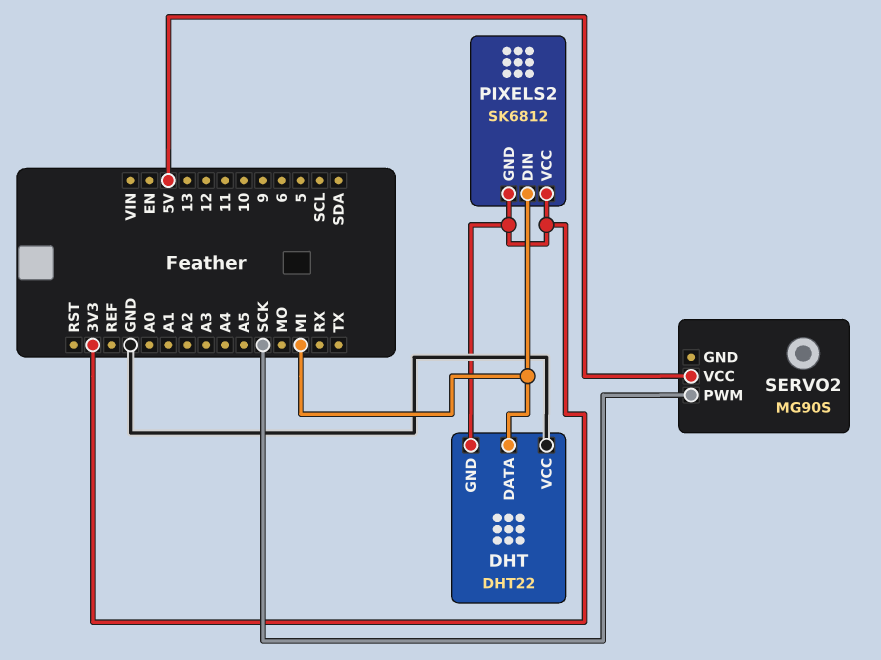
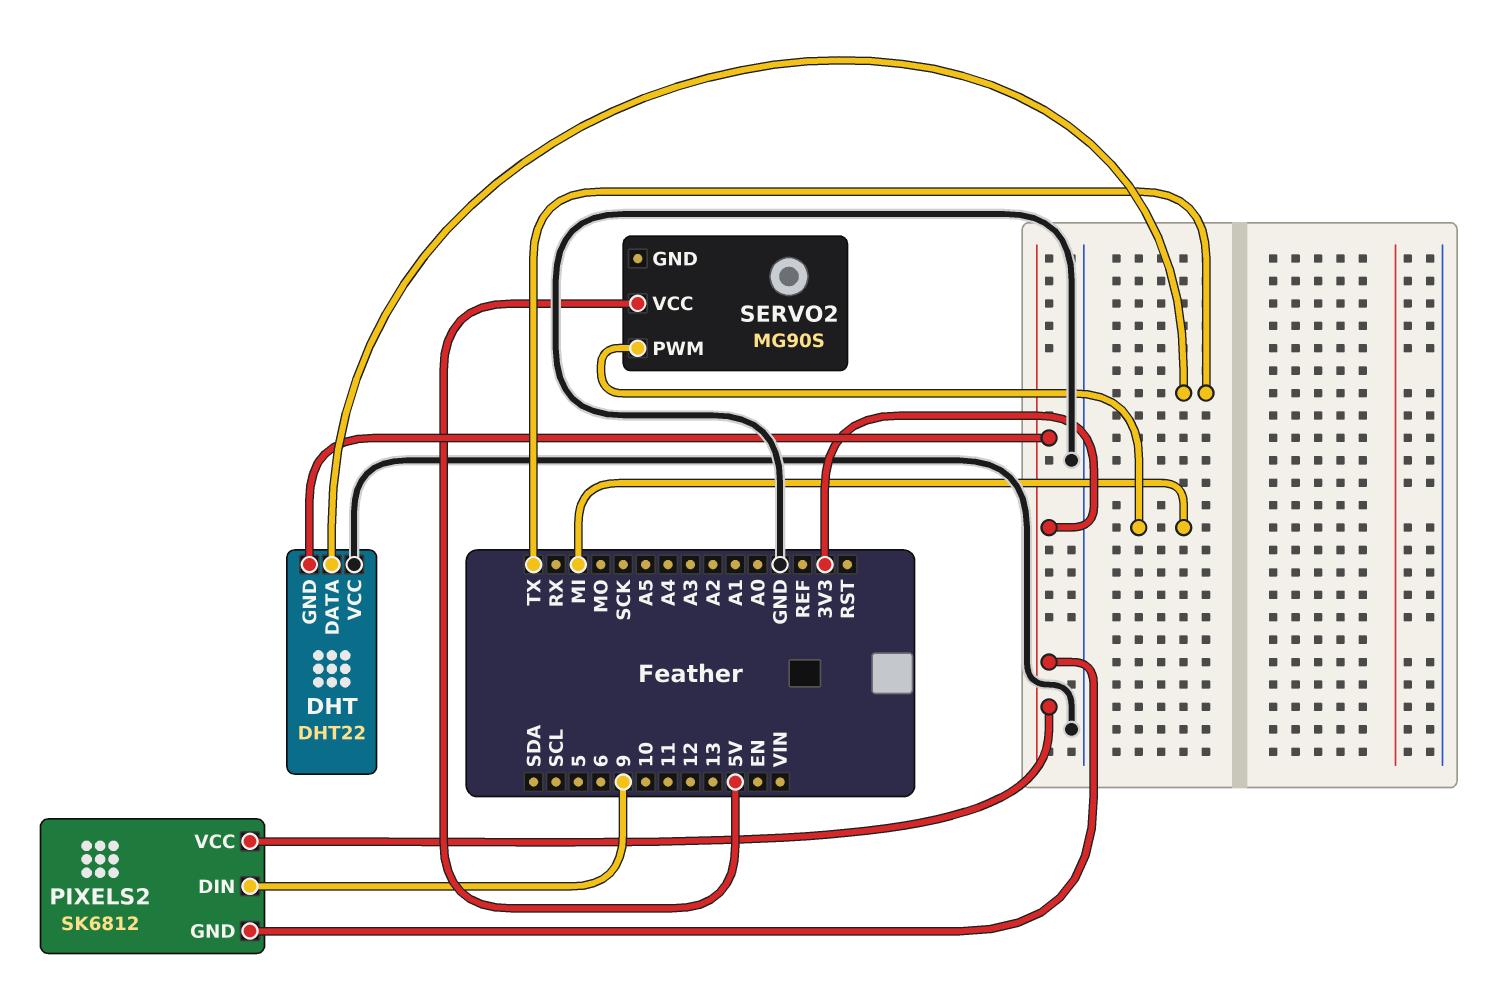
DHT pin DATA: MI -> TX
PIXELS2 pin DIN: MI -> 9
SERVO2 pin PWM: SCK -> MI

